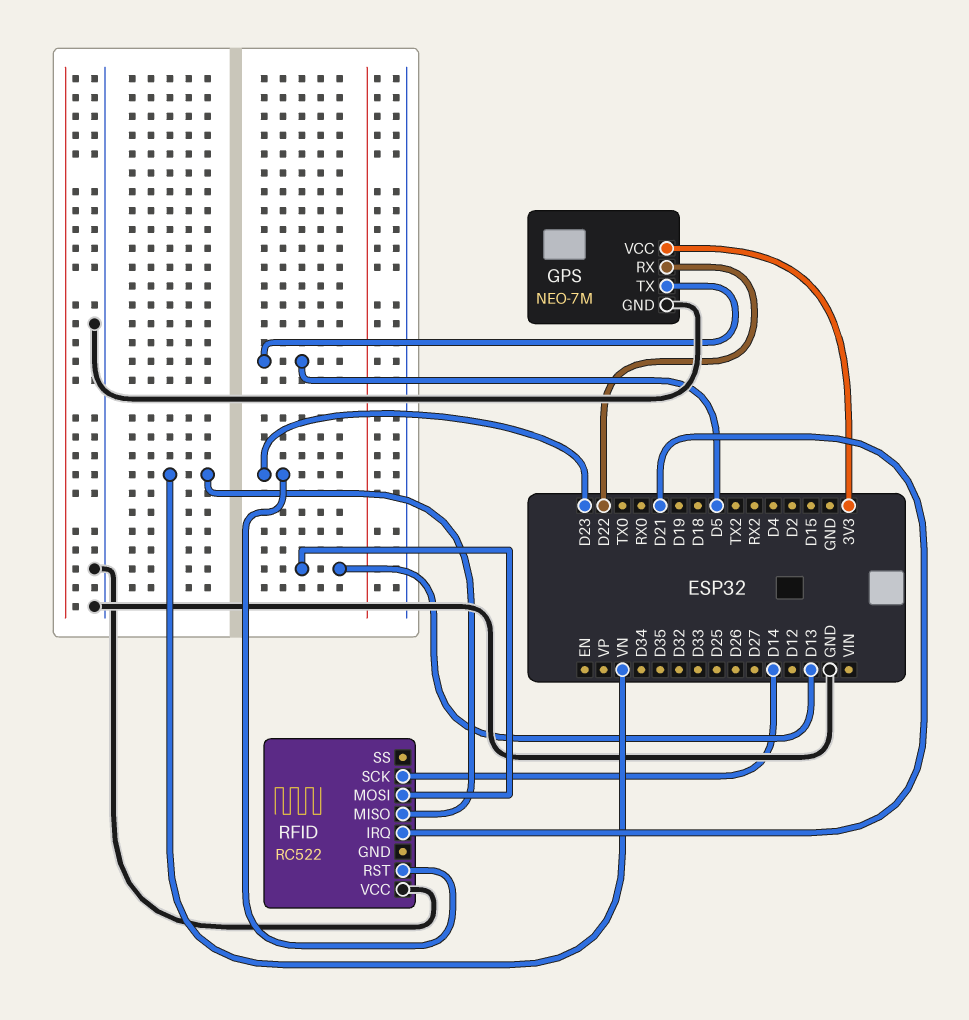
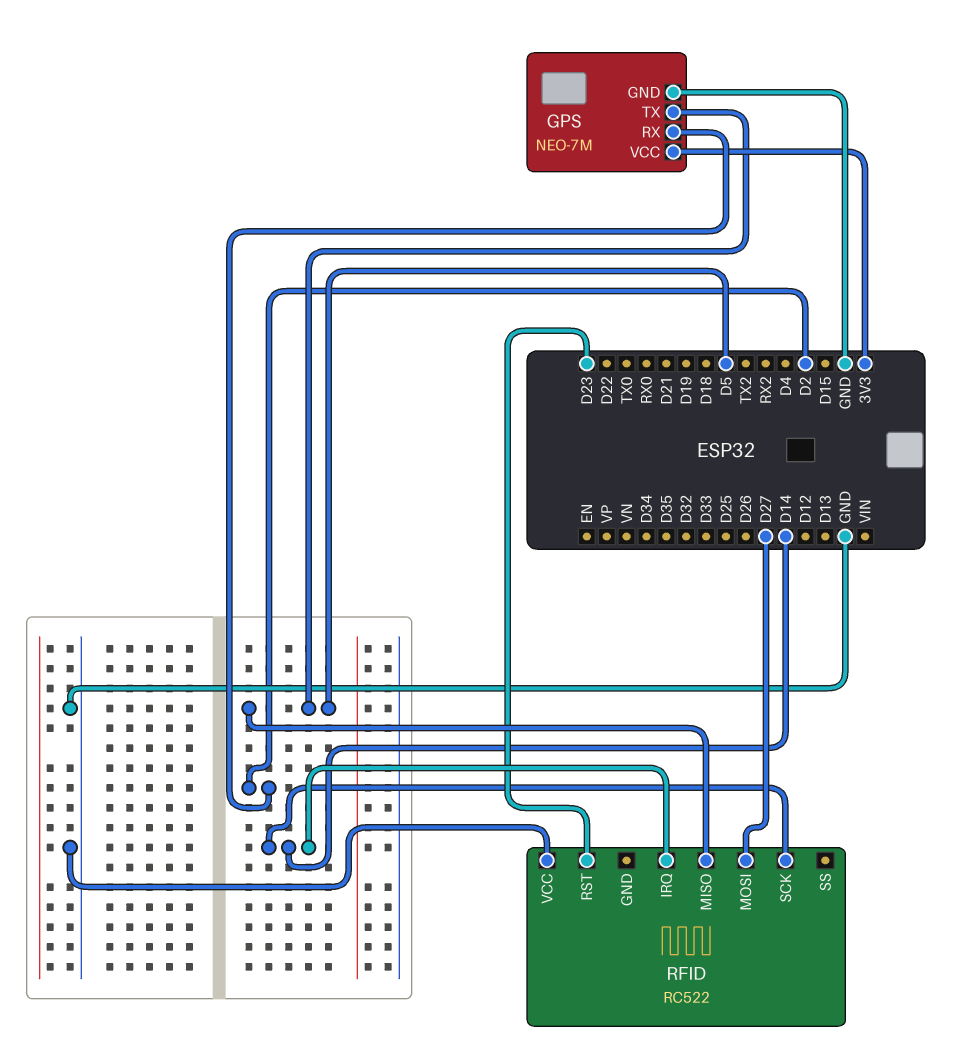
GPS pin RX: D22 -> D2
RFID pin IRQ: D21 -> D14
RFID pin MISO: VN -> D5
RFID pin MOSI: D13 -> D27

